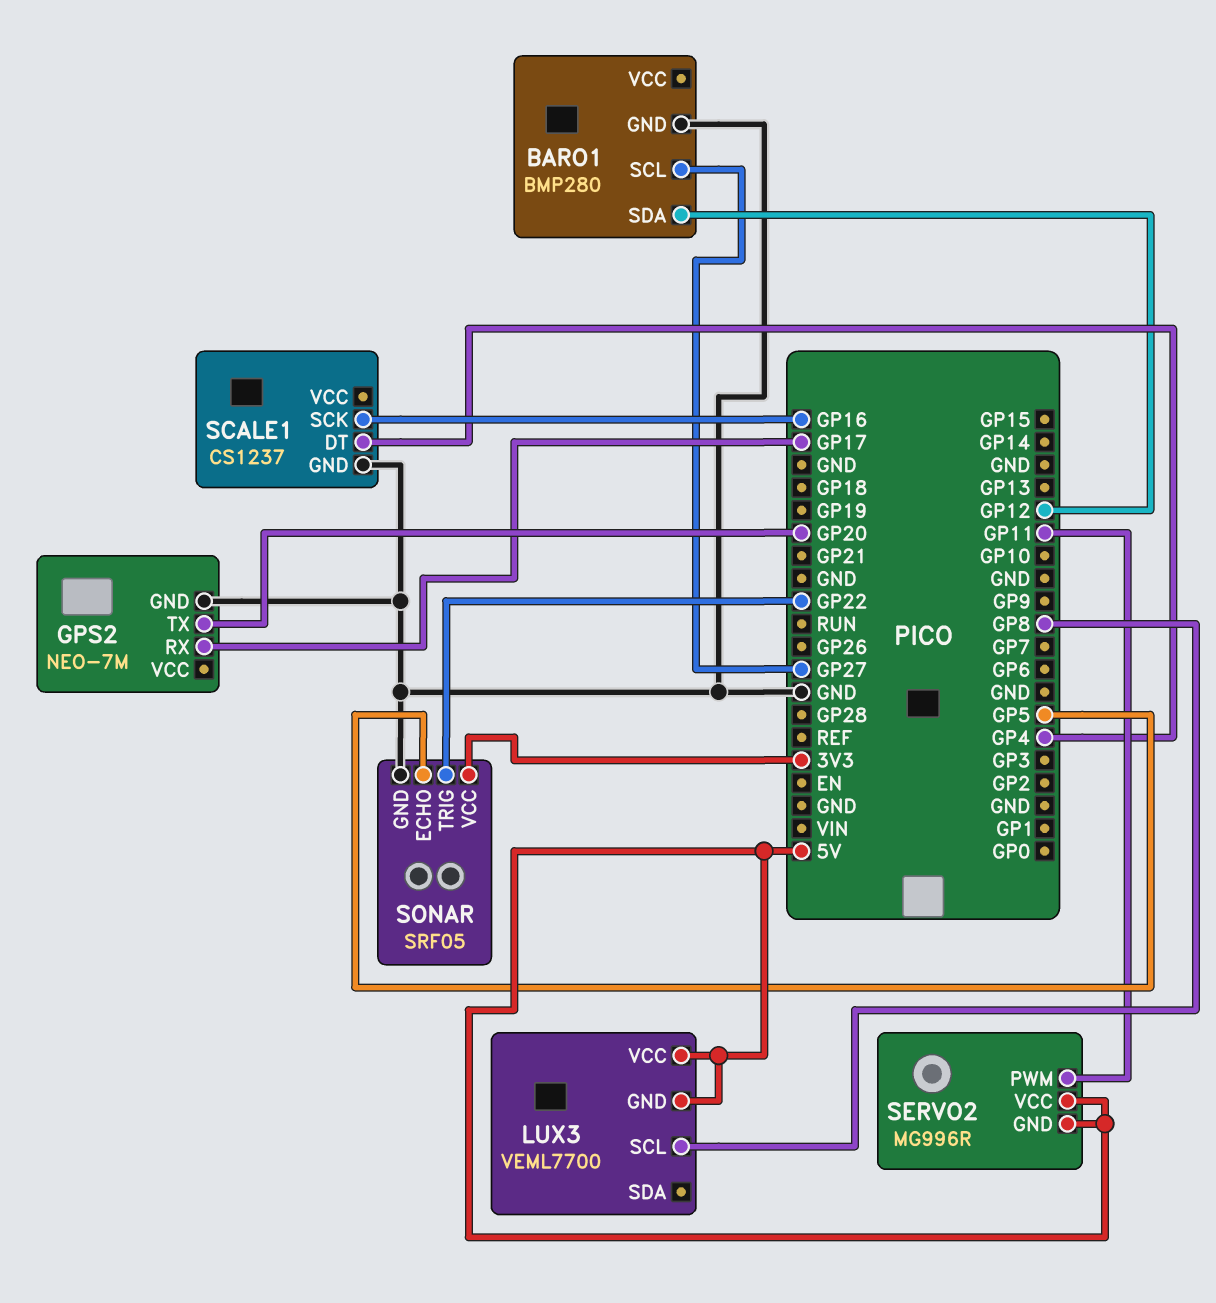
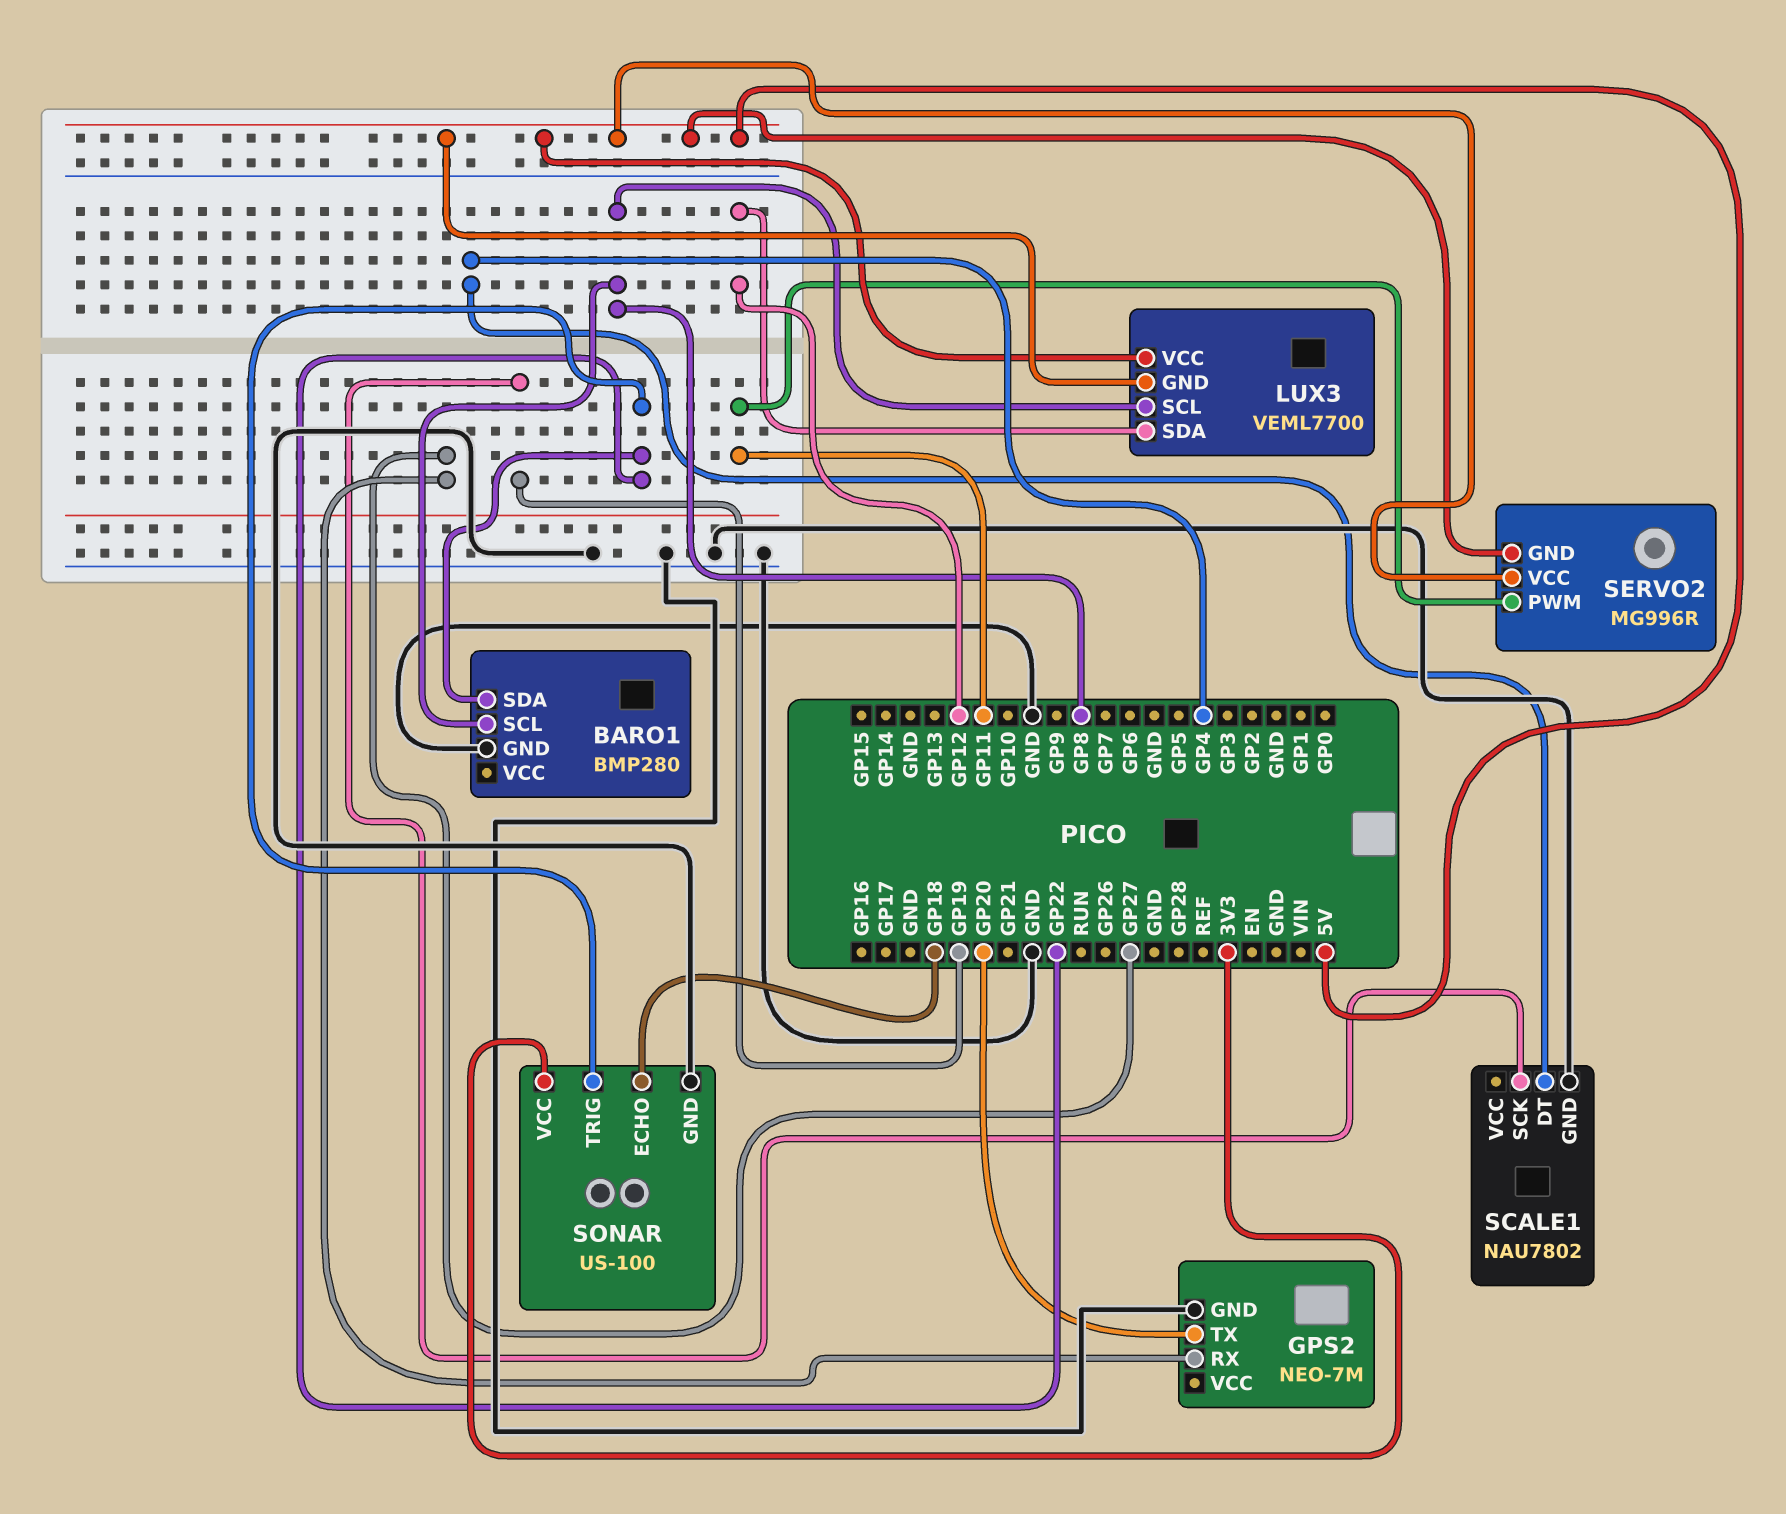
BARO1 pin SCL: GP27 -> GP8
BARO1 pin SDA: GP12 -> GP22
GPS2 pin RX: GP17 -> GP27
LUX3 pin SDA: none -> GP12
SCALE1: CS1237 -> NAU7802
SCALE1 pin SCK: GP16 -> GP19
SONAR: SRF05 -> US-100
SONAR pin ECHO: GP5 -> GP18

